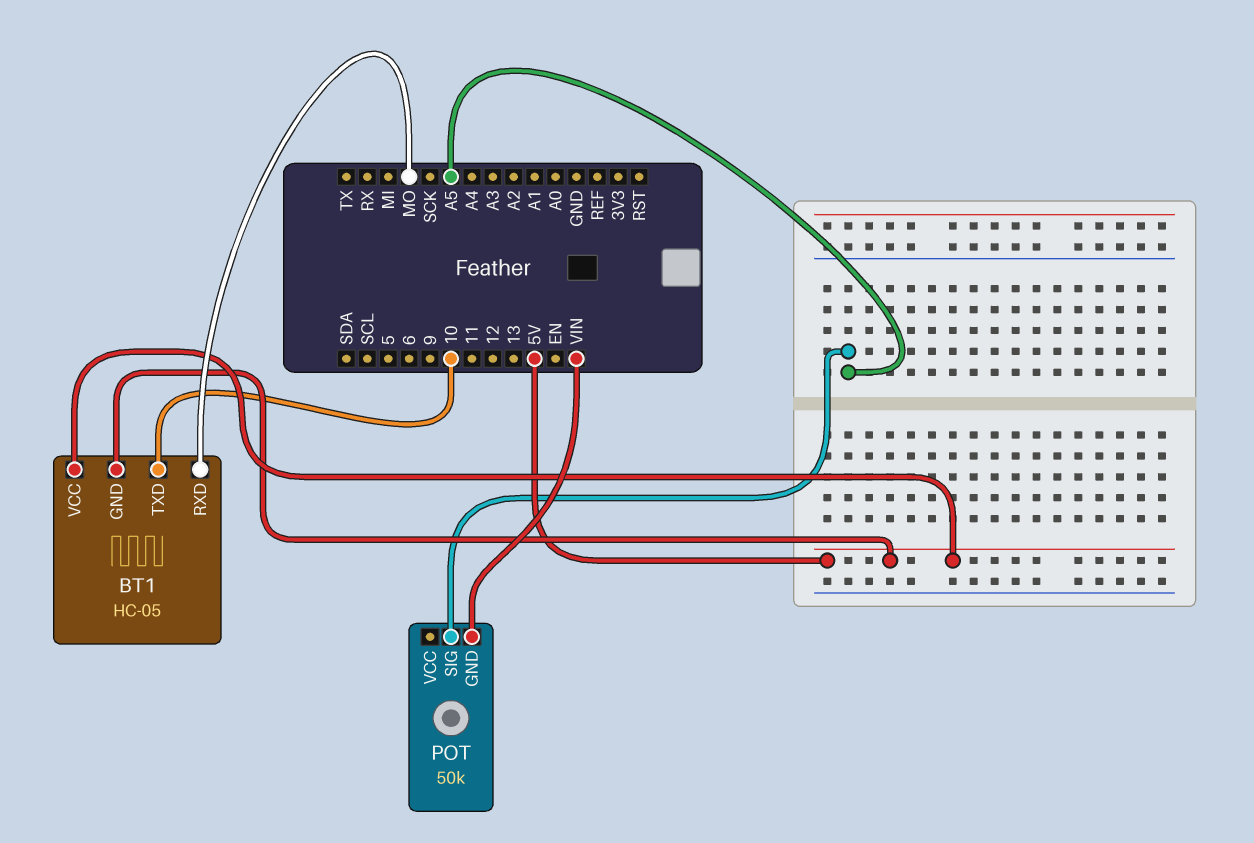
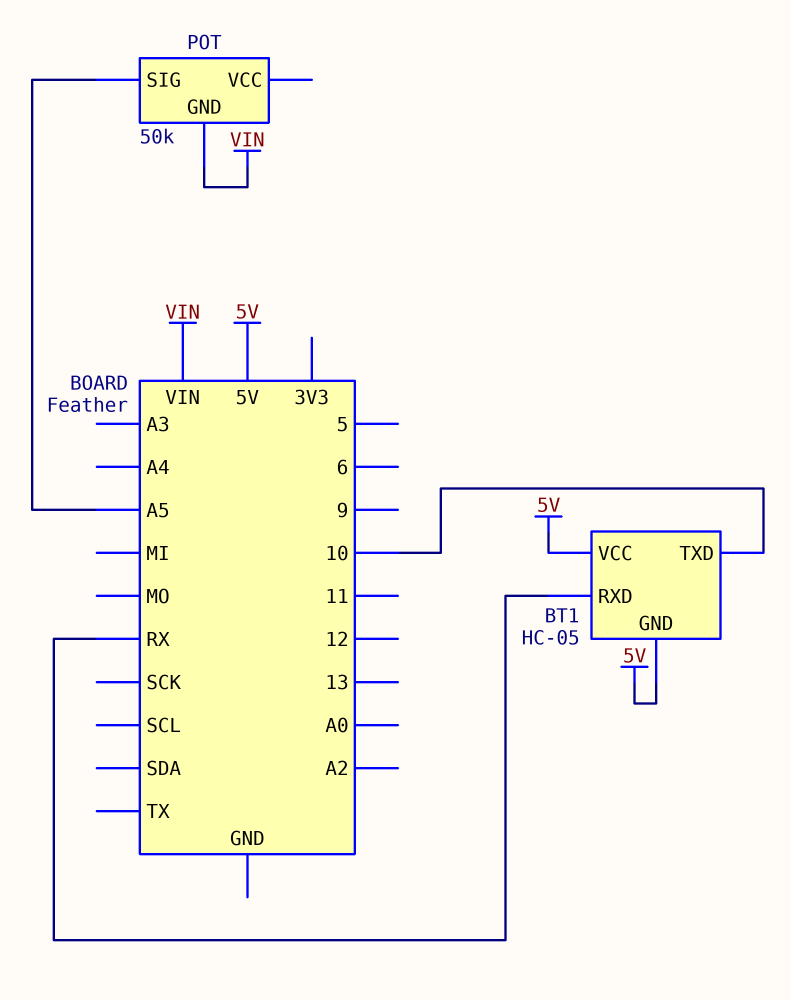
BT1 pin RXD: MO -> RX

